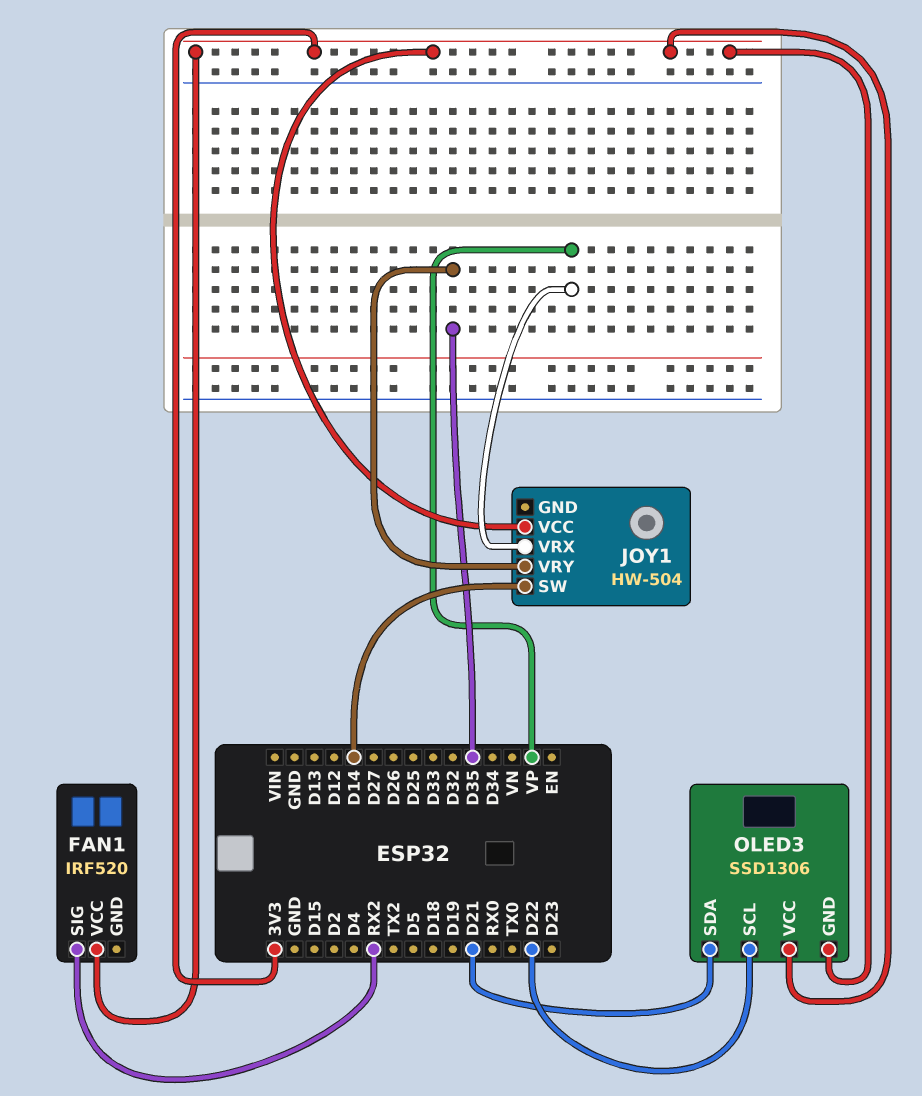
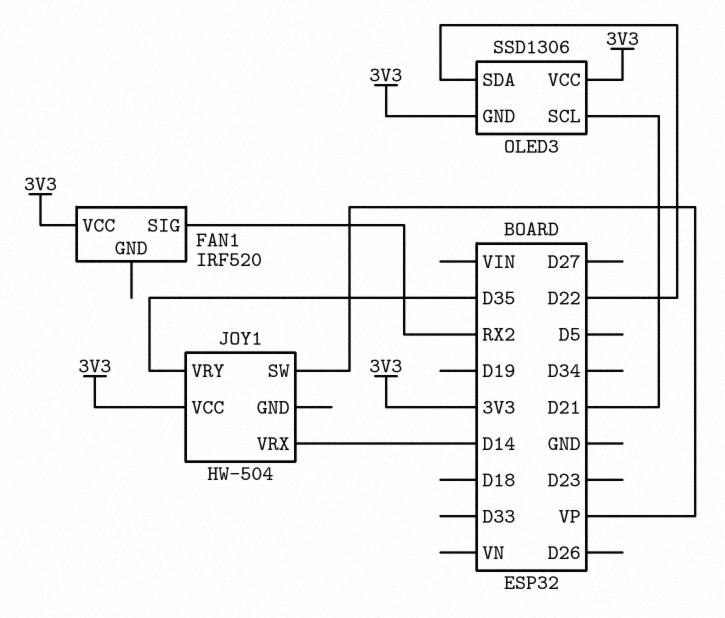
JOY1 pin SW: D14 -> VP
JOY1 pin VRX: VP -> D14
OLED3 pin SCL: D22 -> D21
OLED3 pin SDA: D21 -> D22

